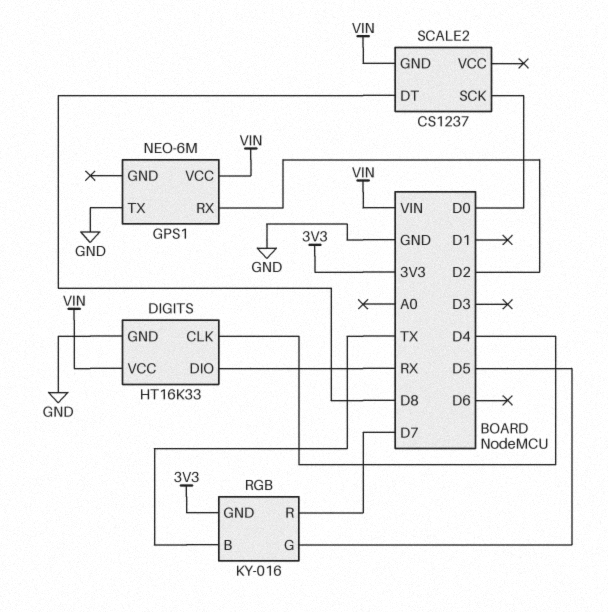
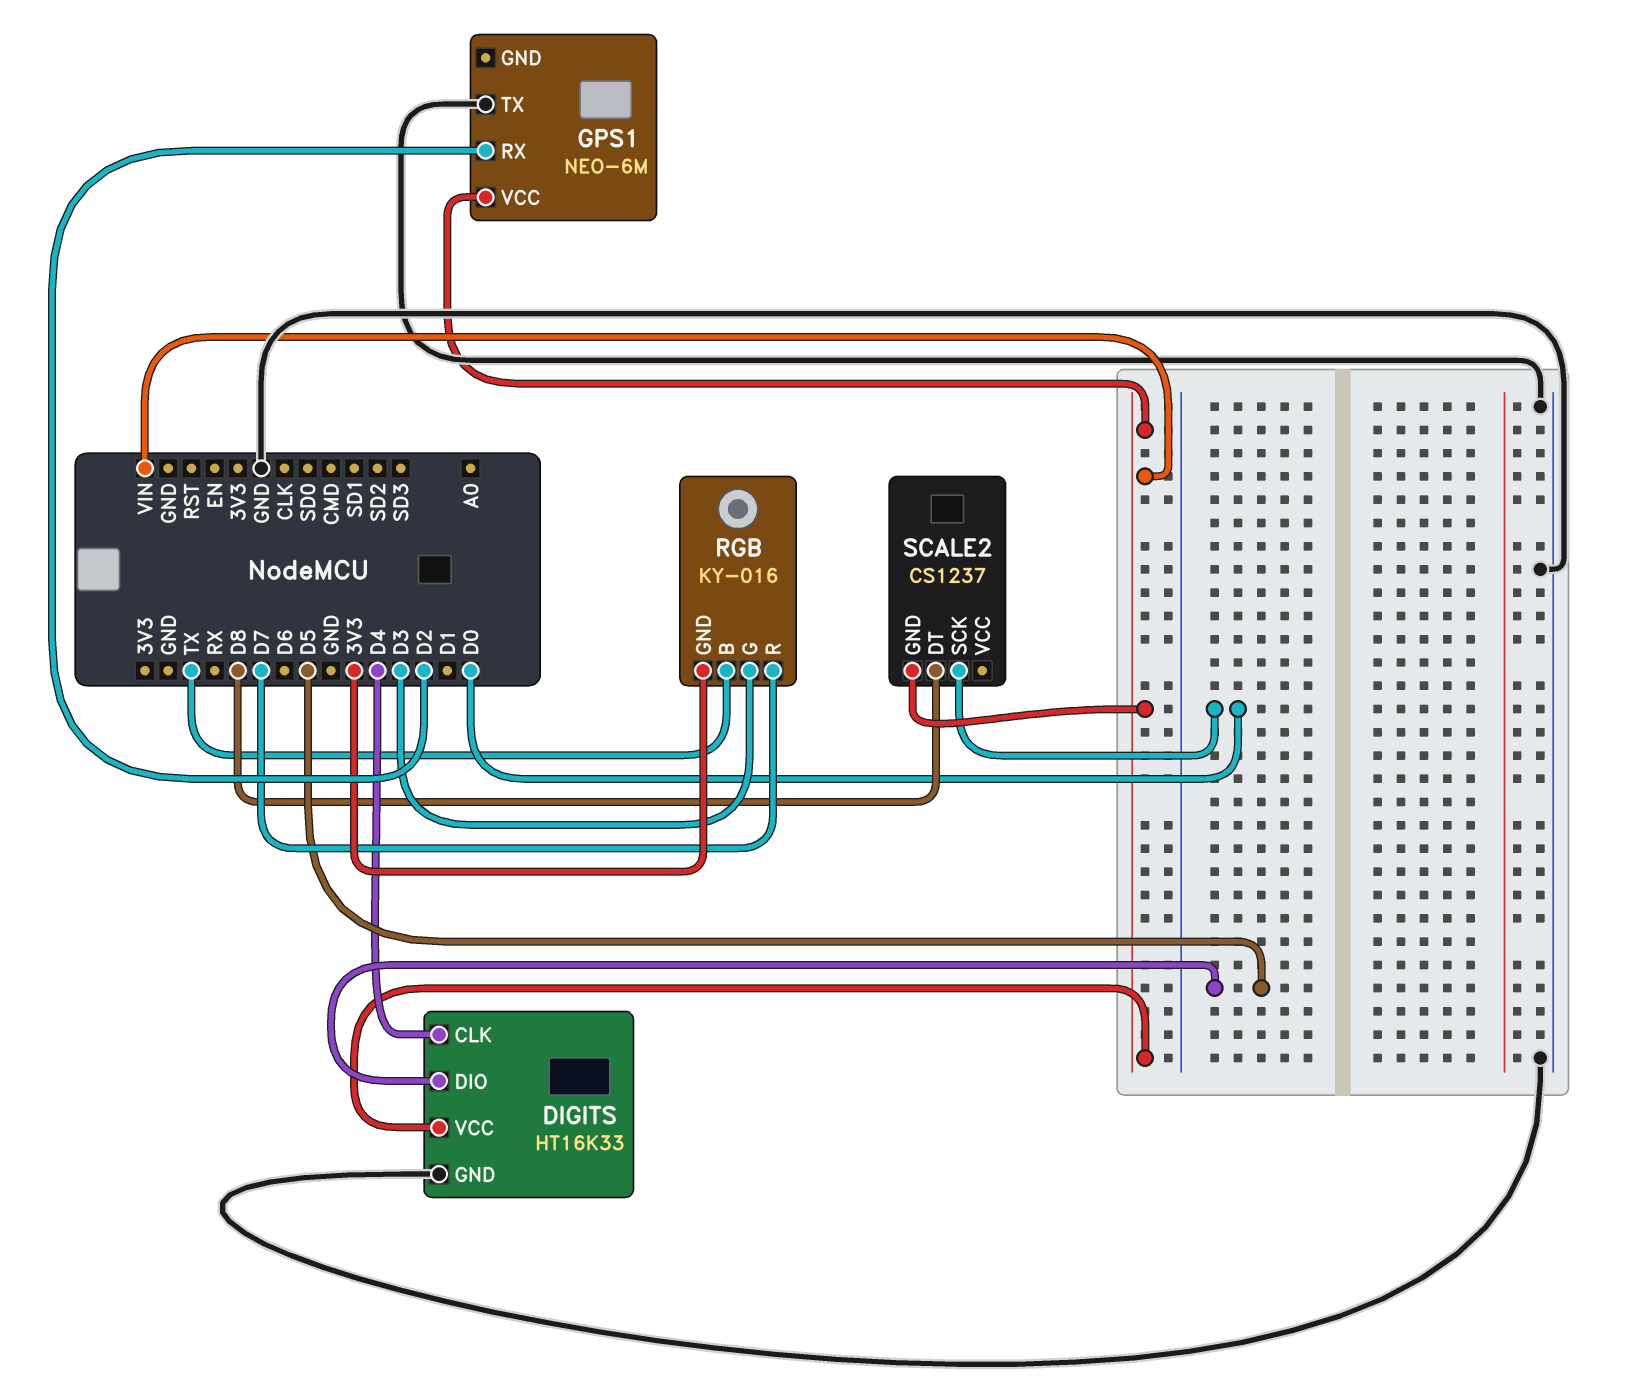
DIGITS pin DIO: RX -> D5
RGB pin G: D5 -> D3

